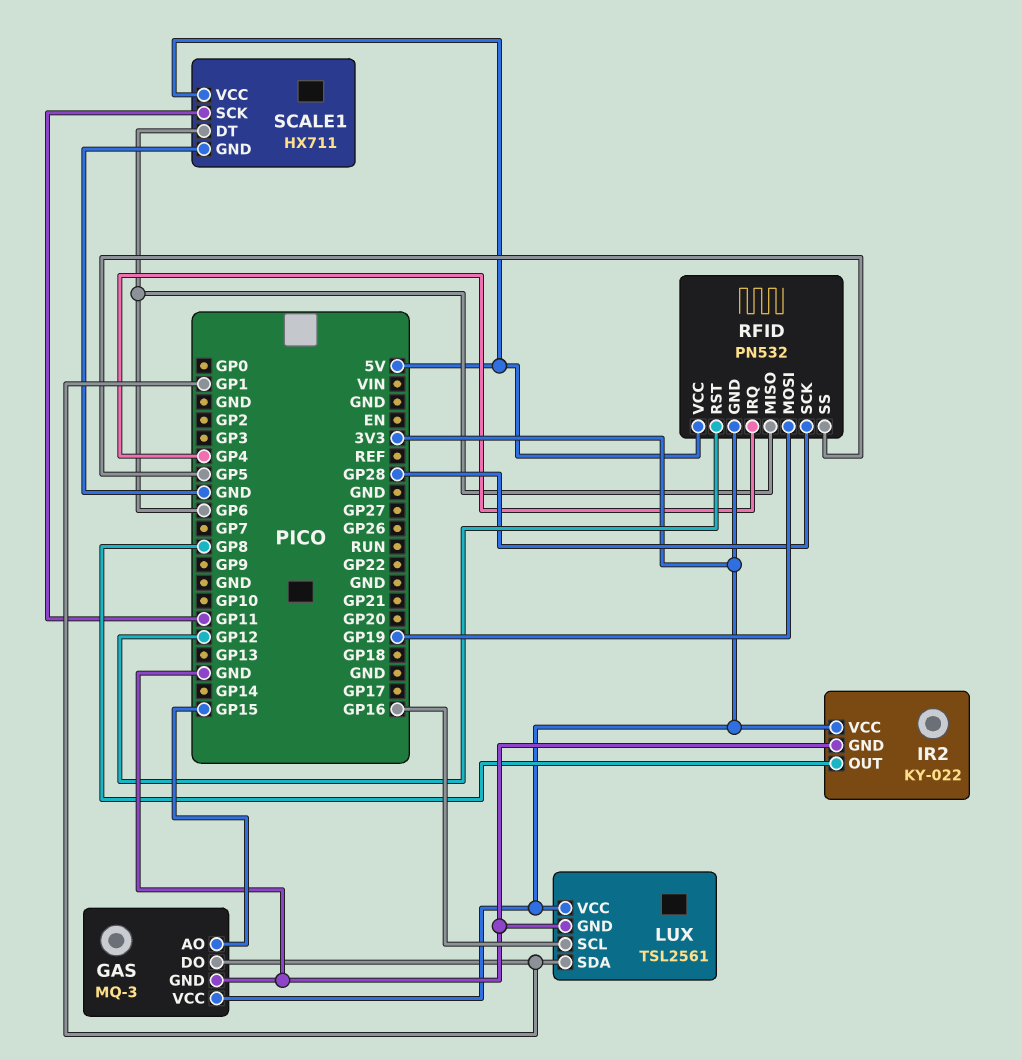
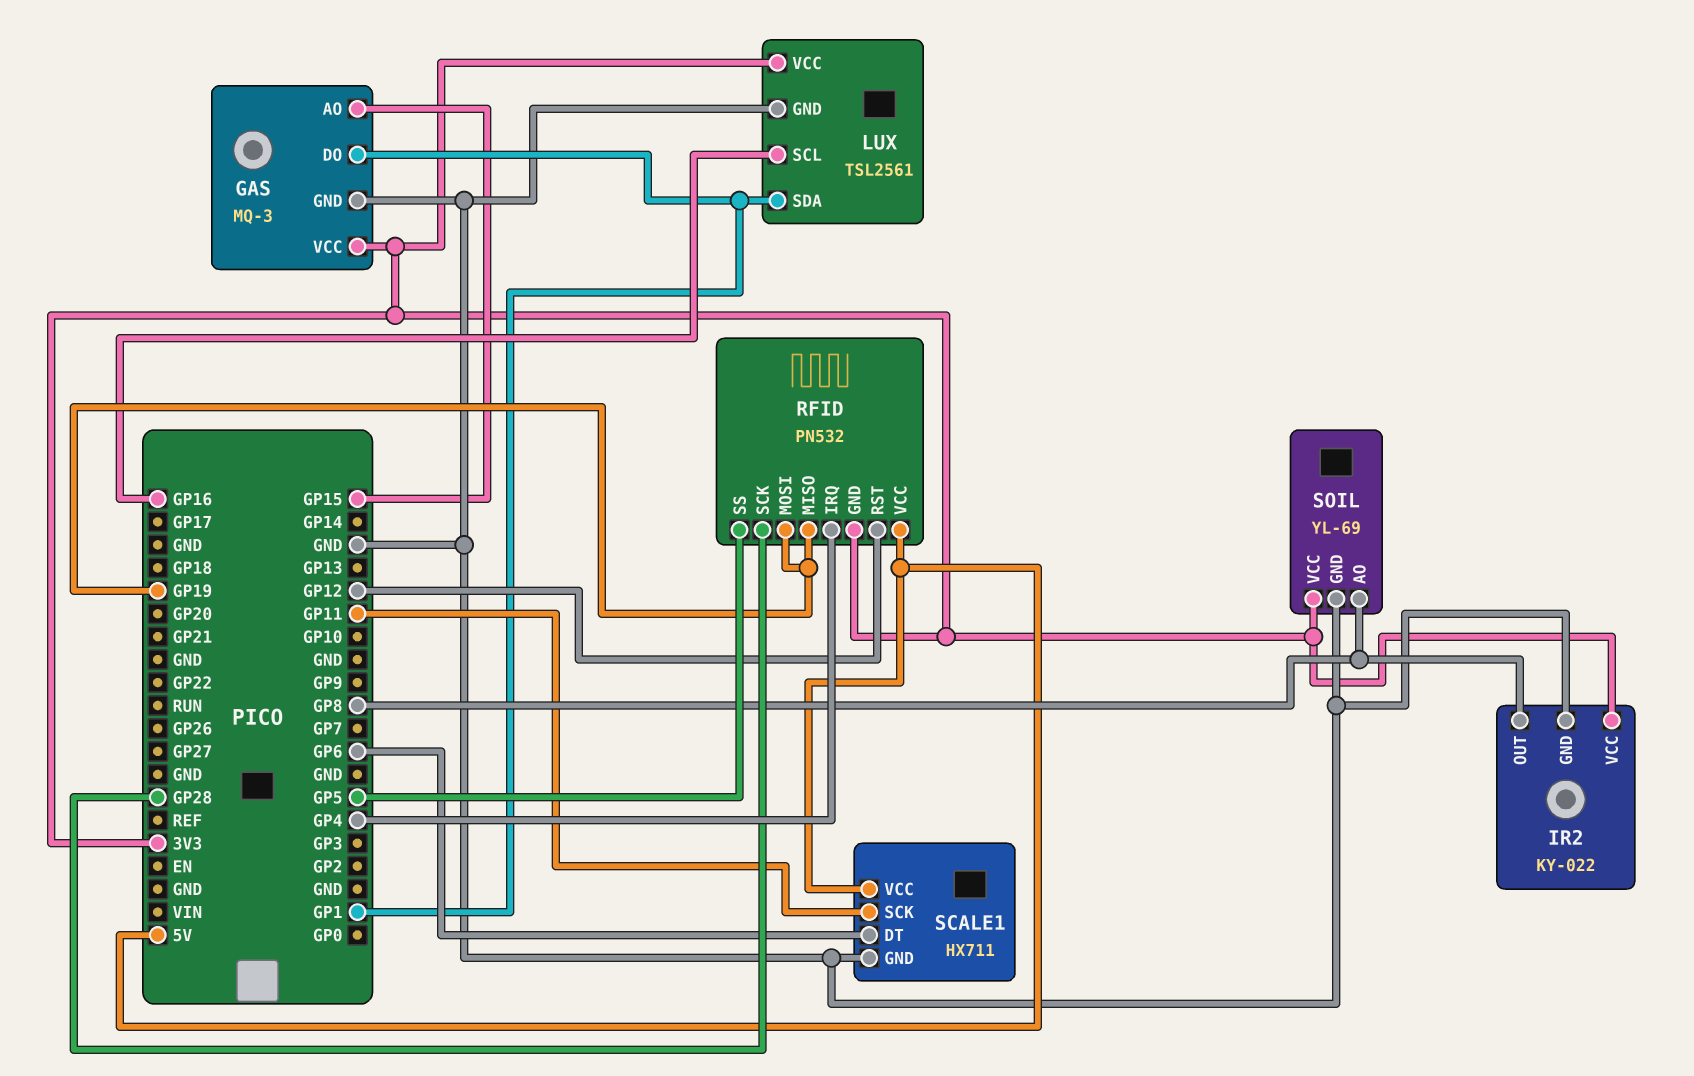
RFID pin MISO: GP6 -> GP19
SOIL: none -> YL-69
SOIL pin AO: none -> GP8
SOIL pin GND: none -> GND
SOIL pin VCC: none -> 3V3

